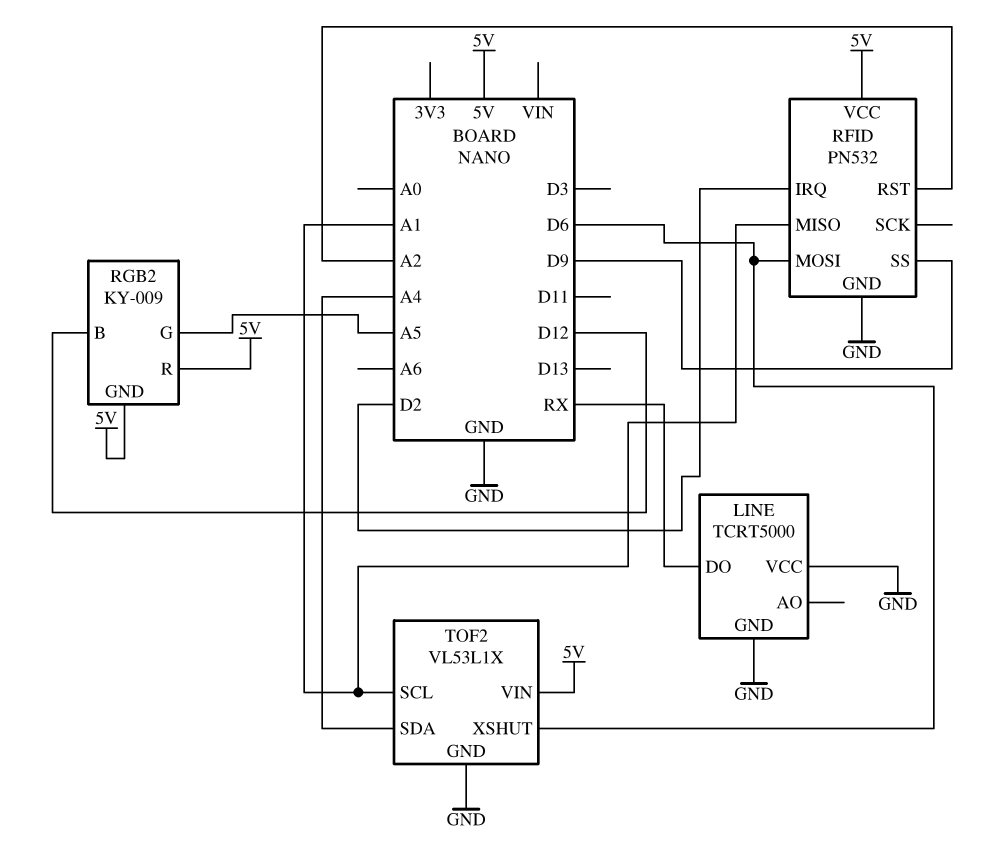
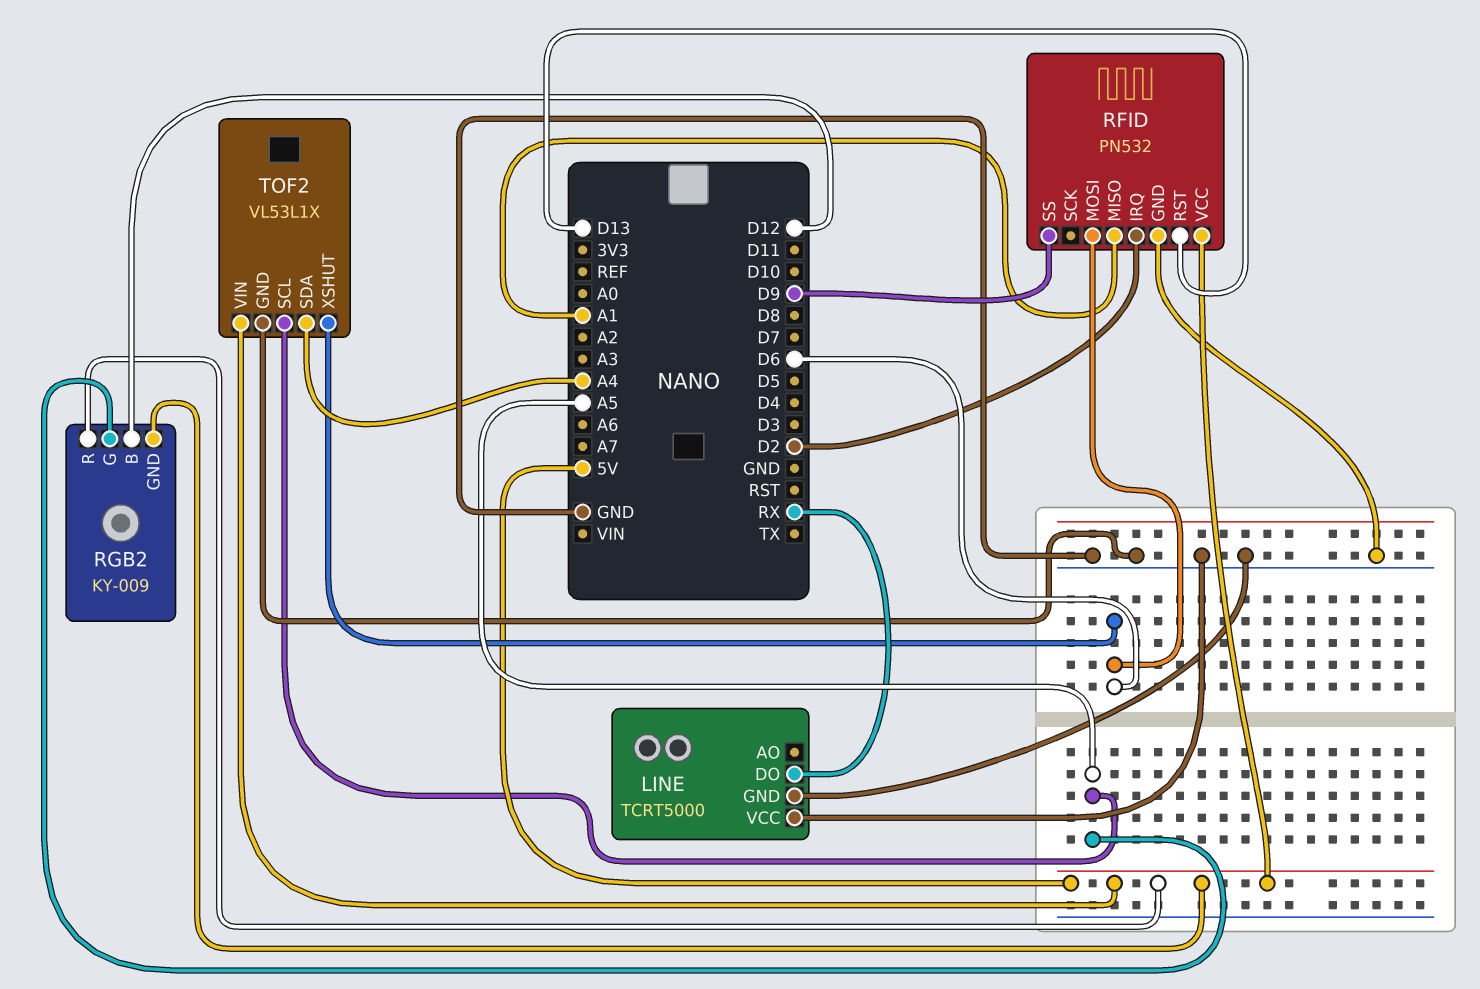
RFID pin RST: A2 -> D13
TOF2 pin SCL: A1 -> A5

